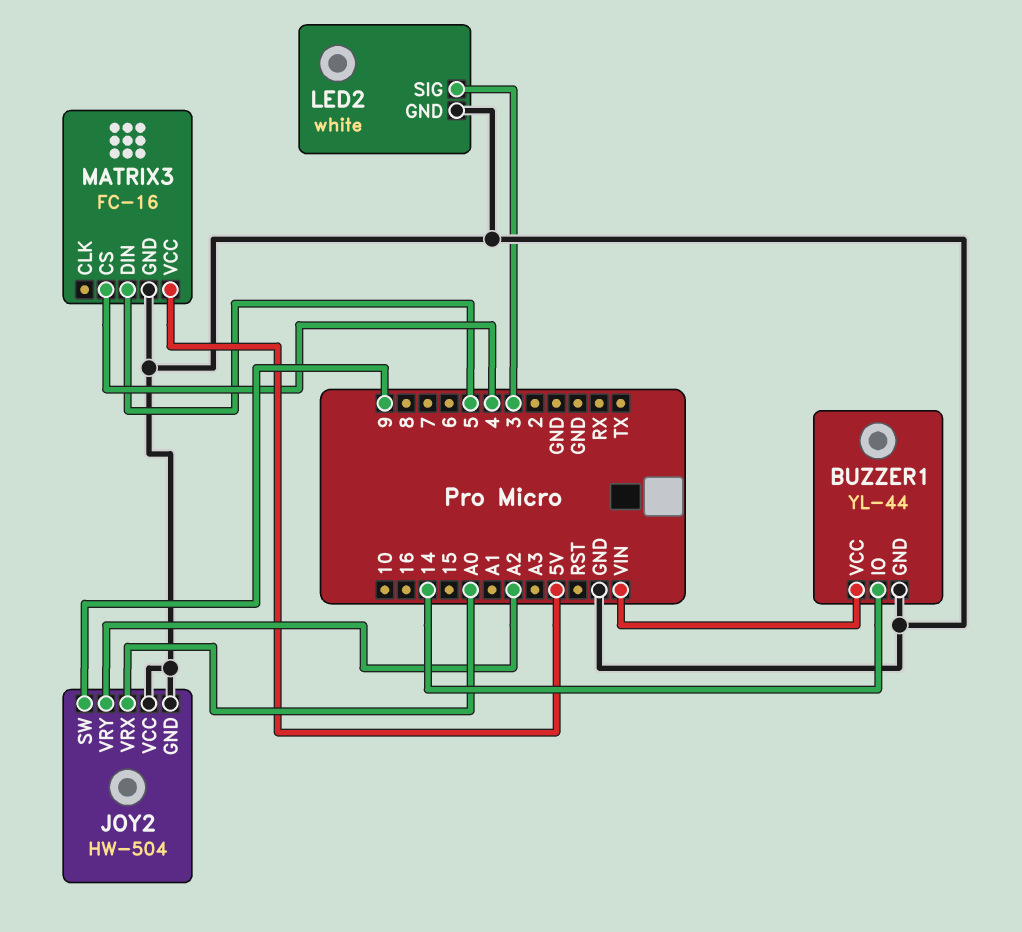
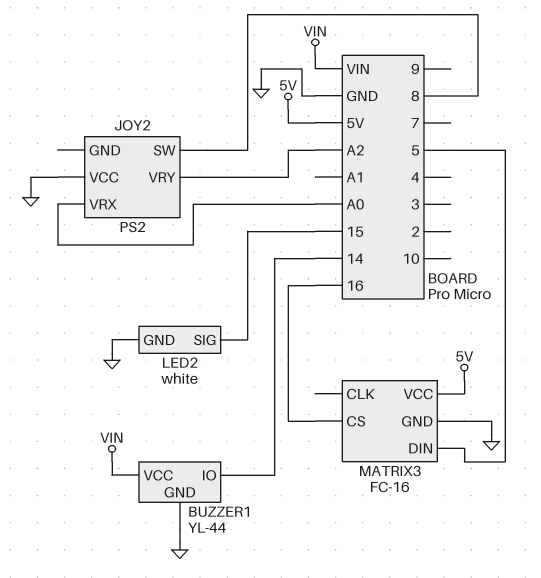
JOY2: HW-504 -> PS2
JOY2 pin GND: GND -> none
JOY2 pin SW: 9 -> 8
LED2 pin SIG: 3 -> 15
MATRIX3 pin CS: 4 -> 16

